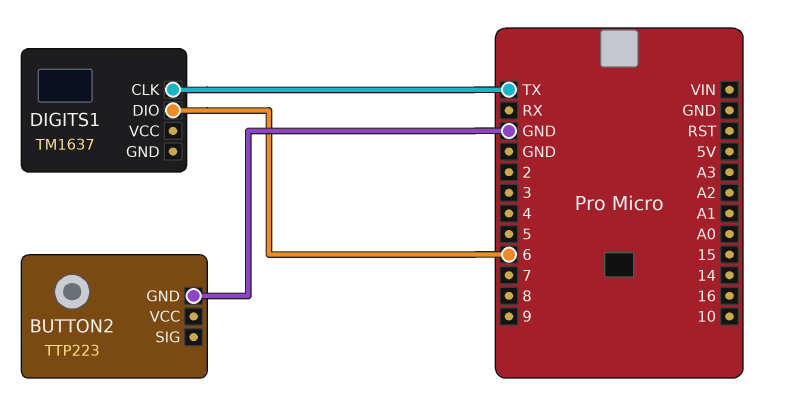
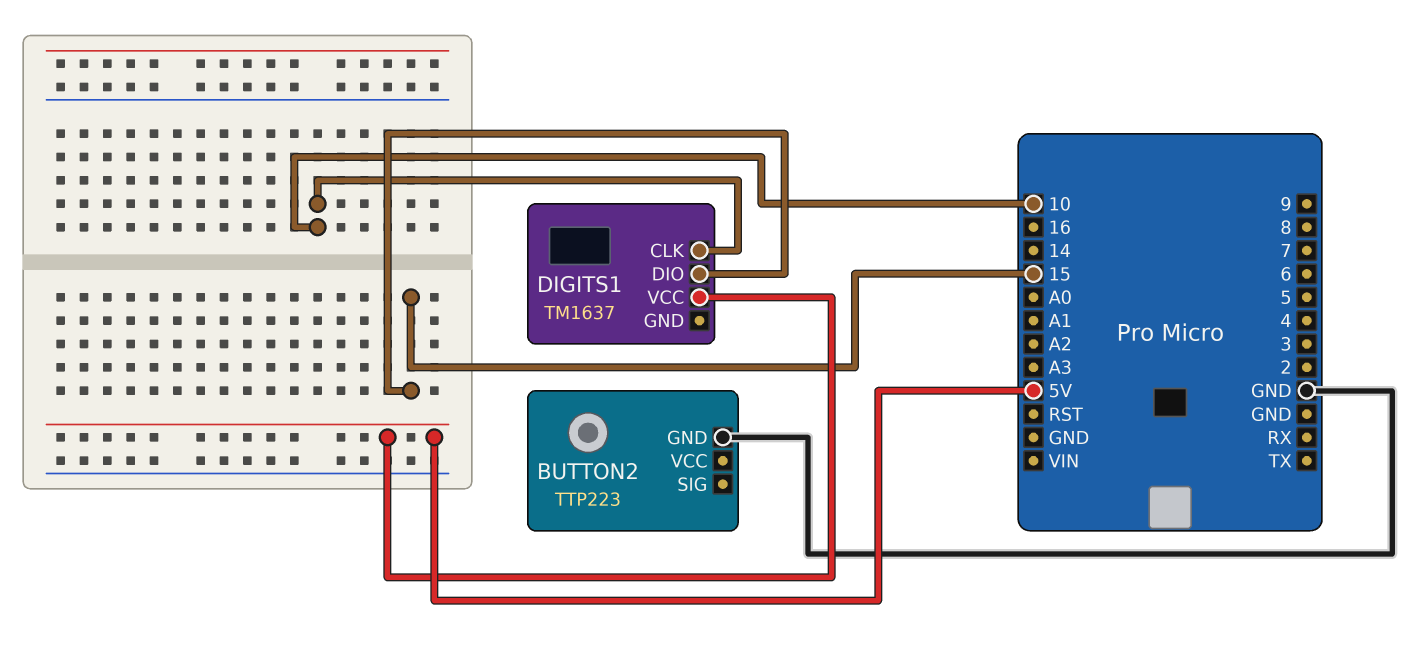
DIGITS1 pin CLK: TX -> 10
DIGITS1 pin DIO: 6 -> 15
DIGITS1 pin VCC: none -> 5V

